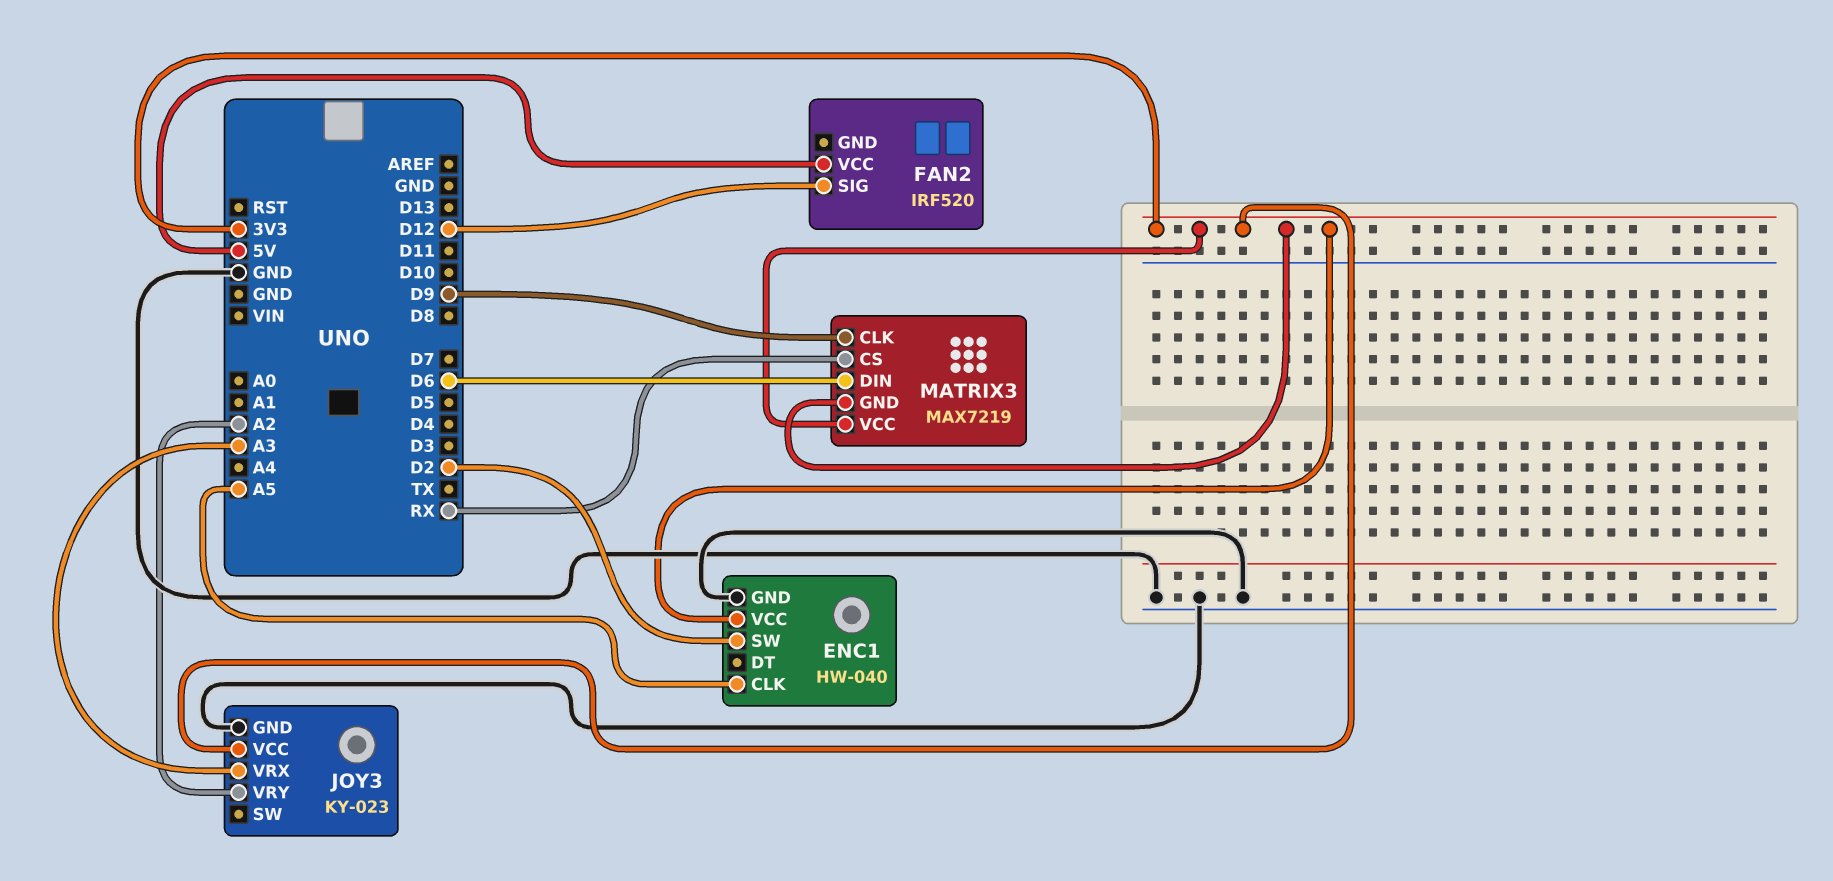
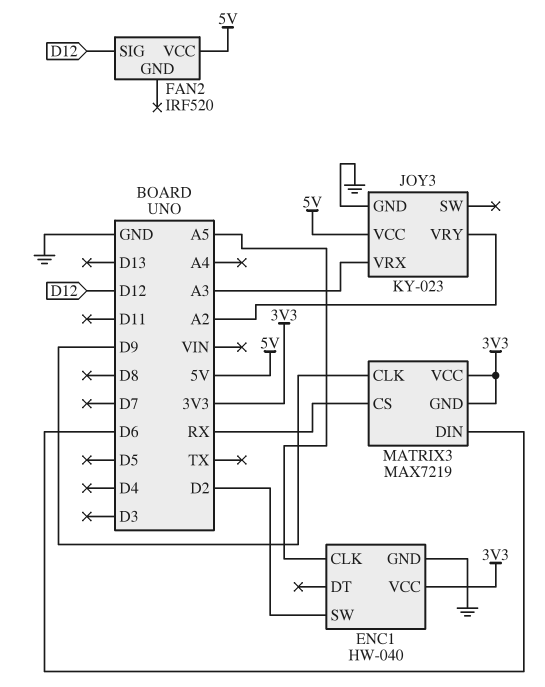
JOY3 pin VCC: 3V3 -> 5V

